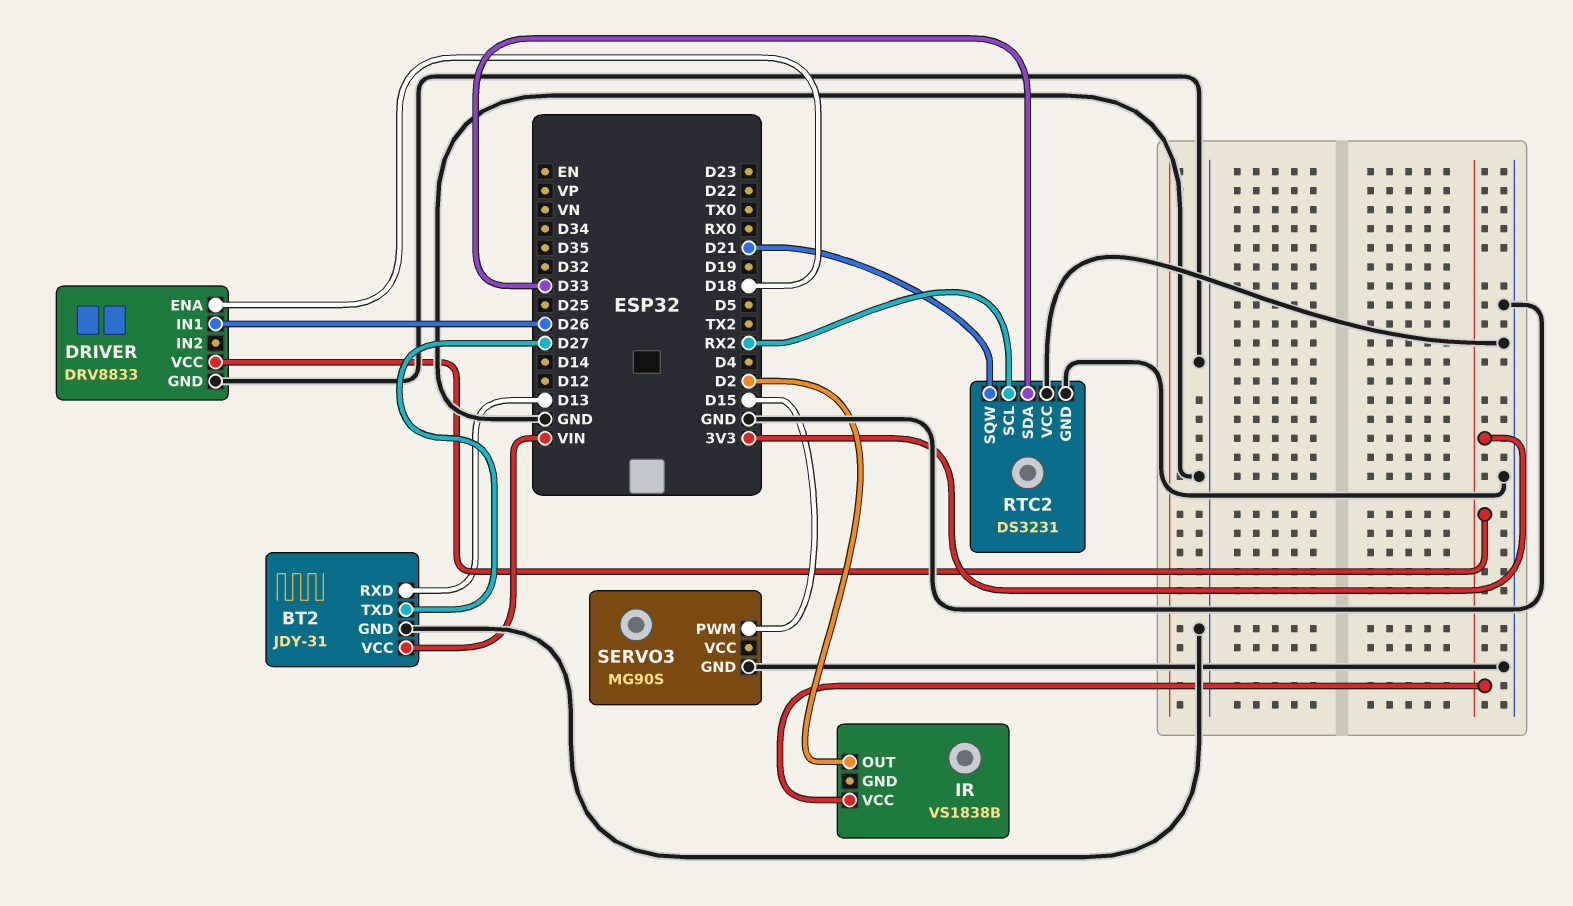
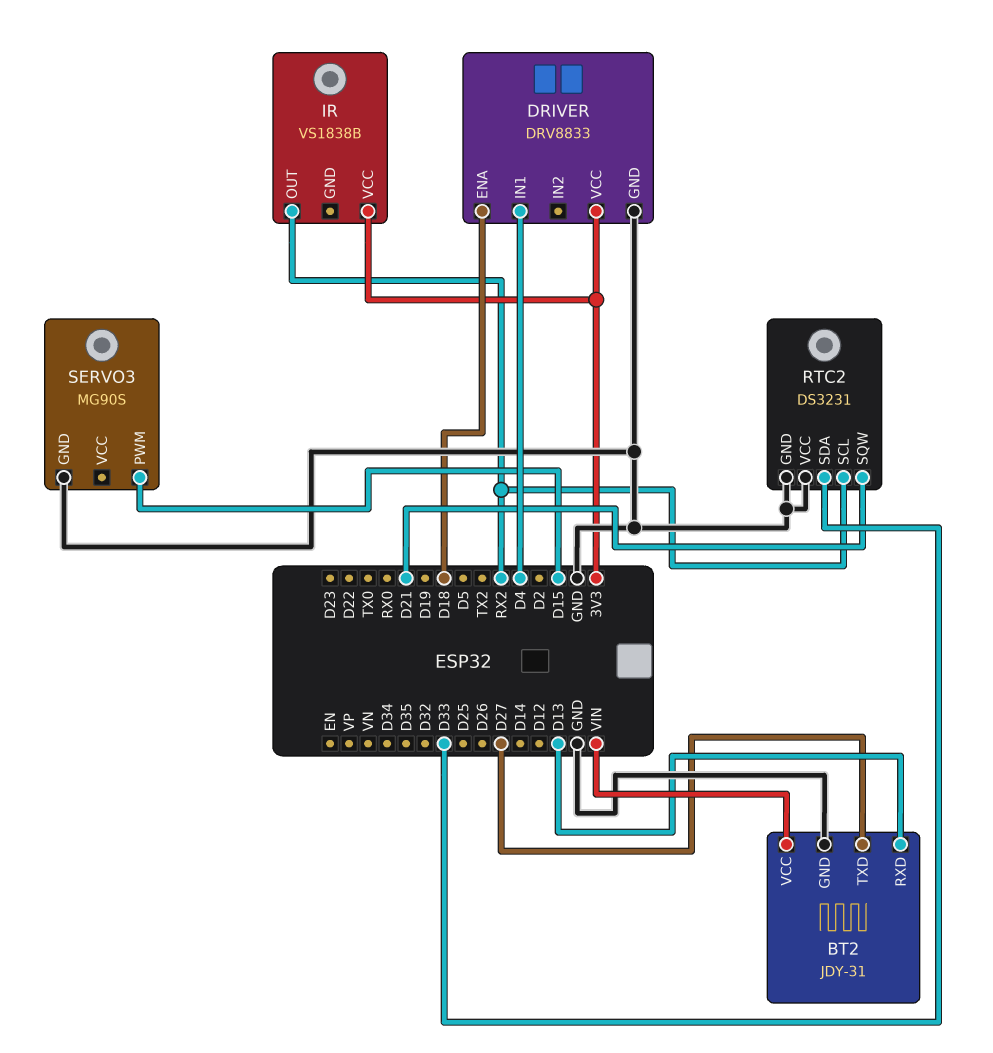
DRIVER pin IN1: D26 -> D4
IR pin OUT: D2 -> RX2

